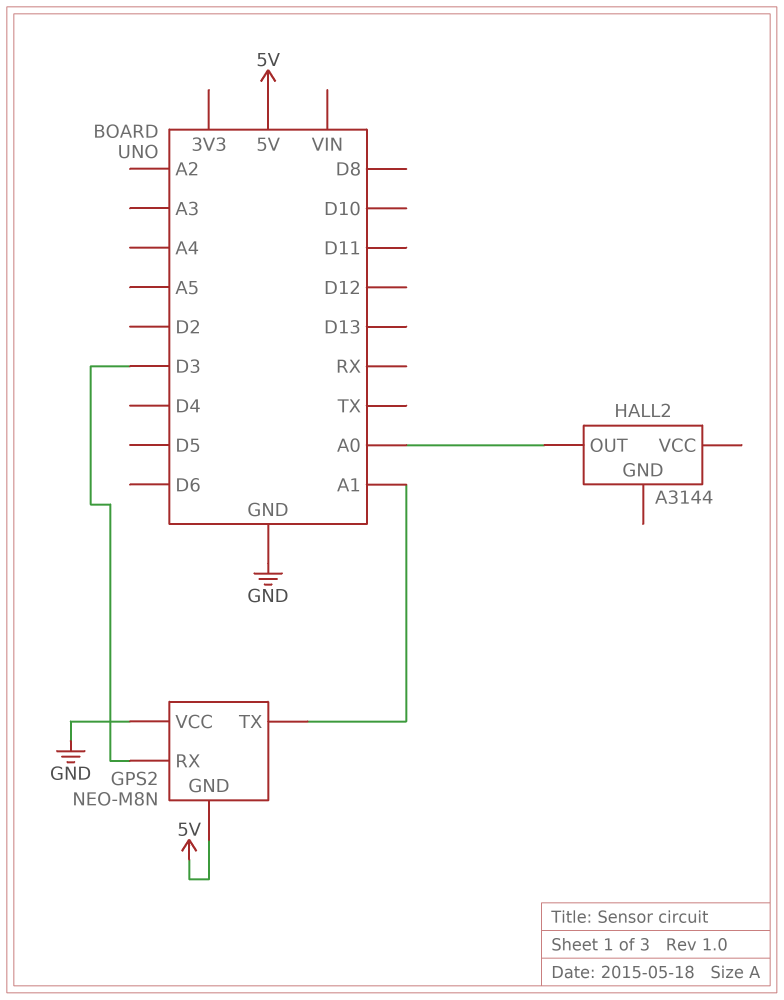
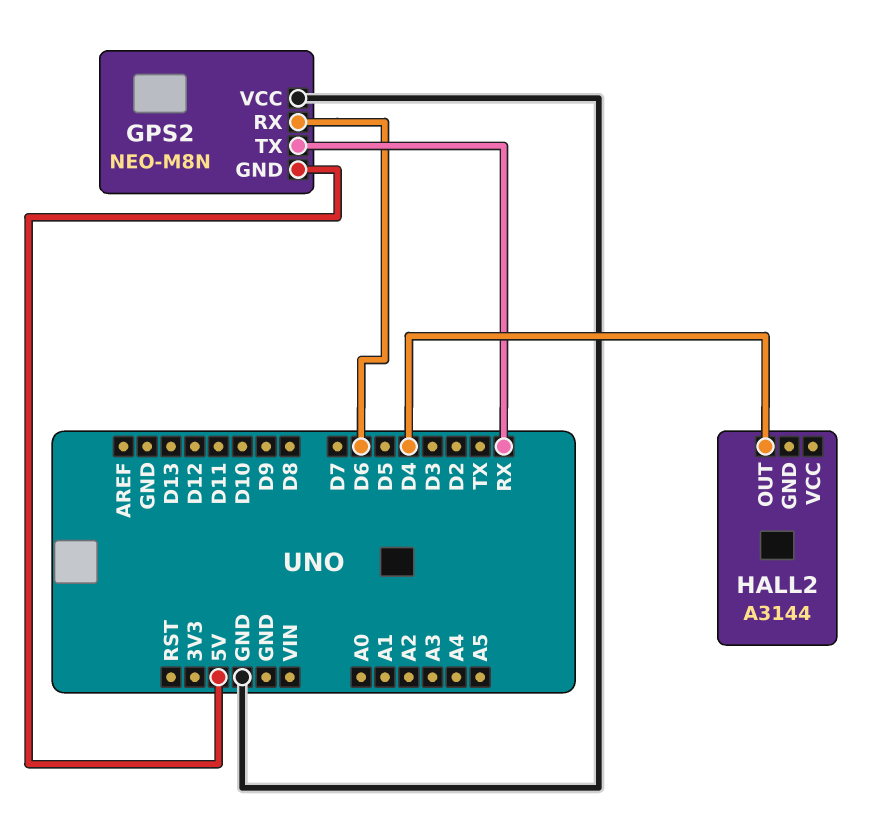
GPS2 pin RX: D3 -> D6
GPS2 pin TX: A1 -> RX
HALL2 pin OUT: A0 -> D4

